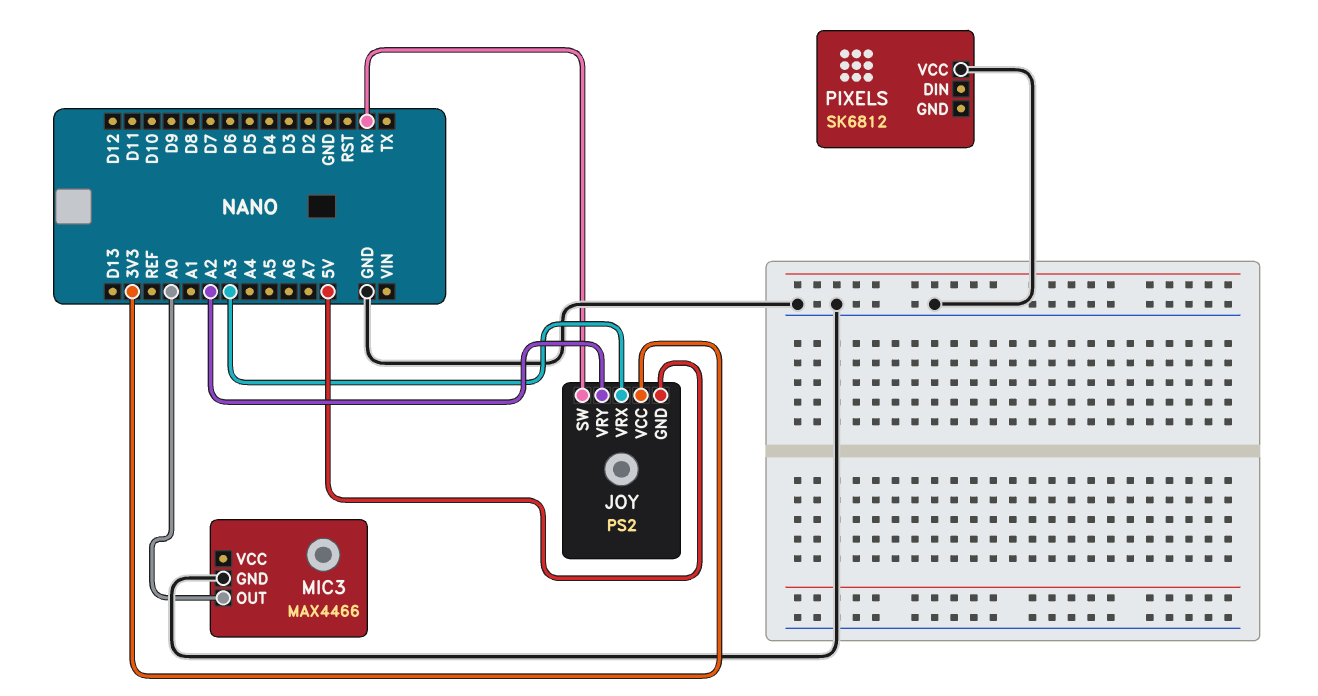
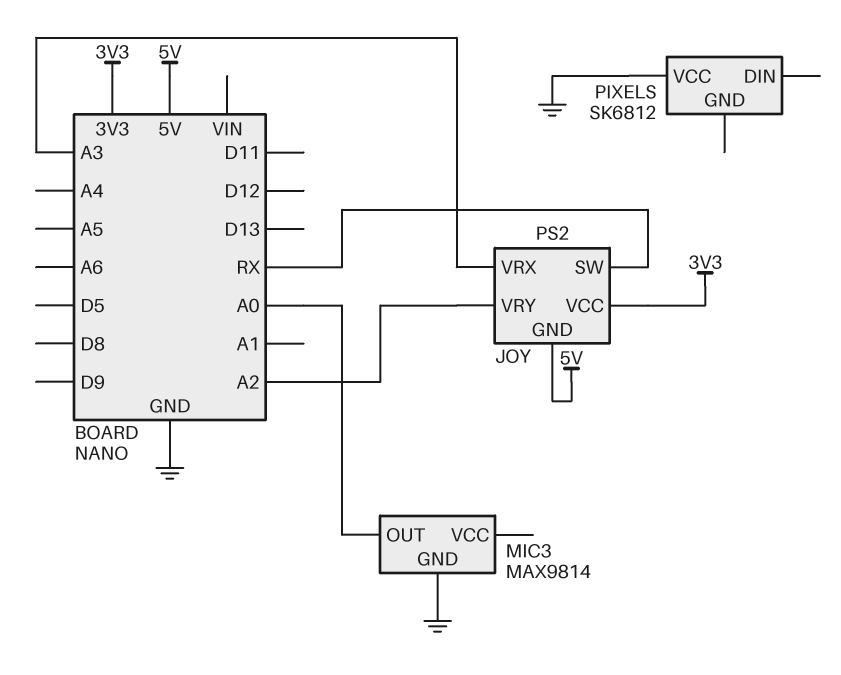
MIC3: MAX4466 -> MAX9814

